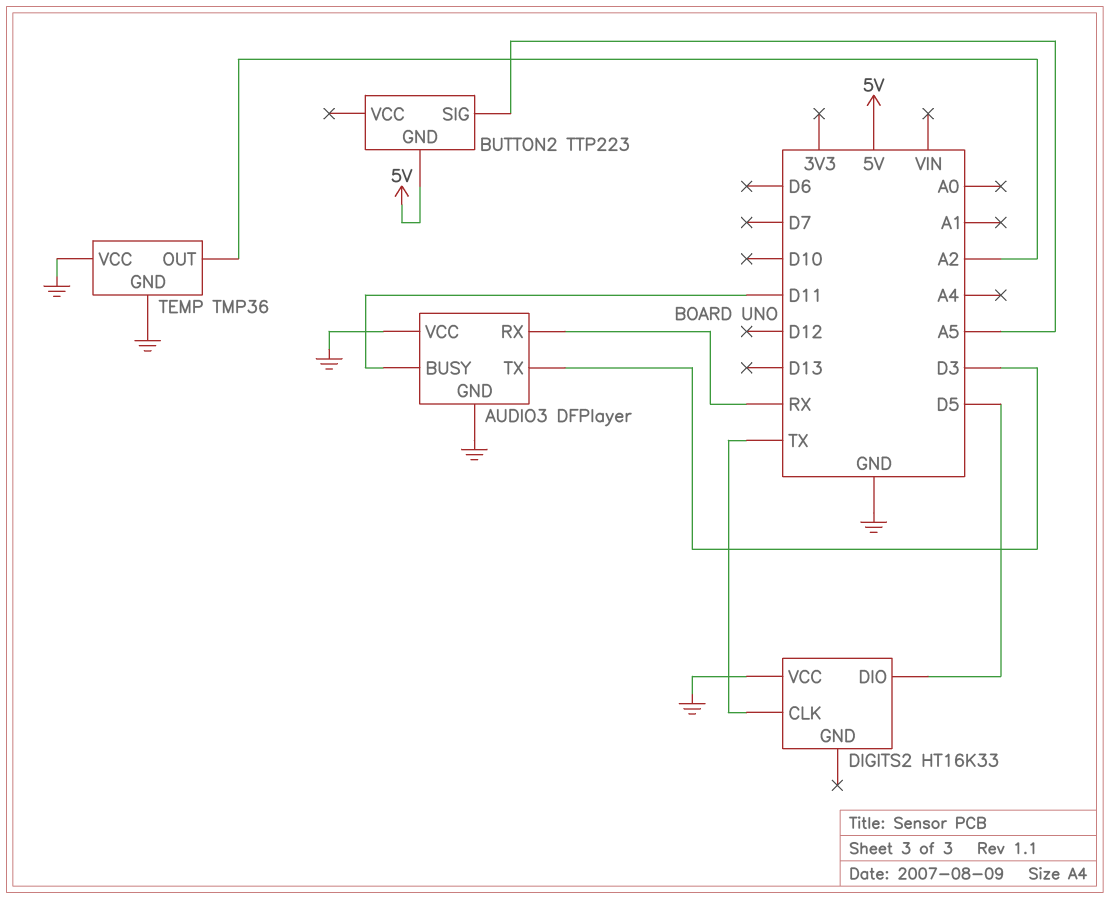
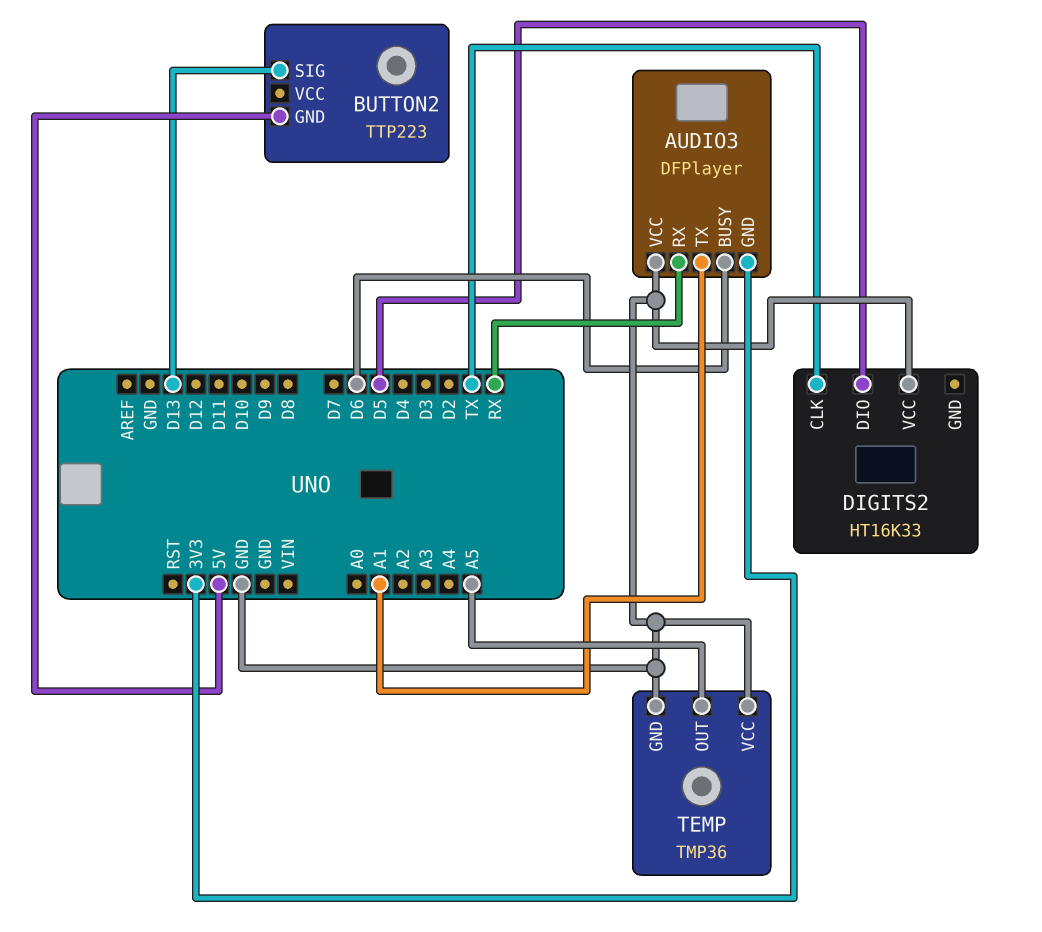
AUDIO3 pin BUSY: D11 -> D6
AUDIO3 pin GND: GND -> 3V3
AUDIO3 pin TX: D3 -> A1
BUTTON2 pin SIG: A5 -> D13
TEMP pin OUT: A2 -> A5

